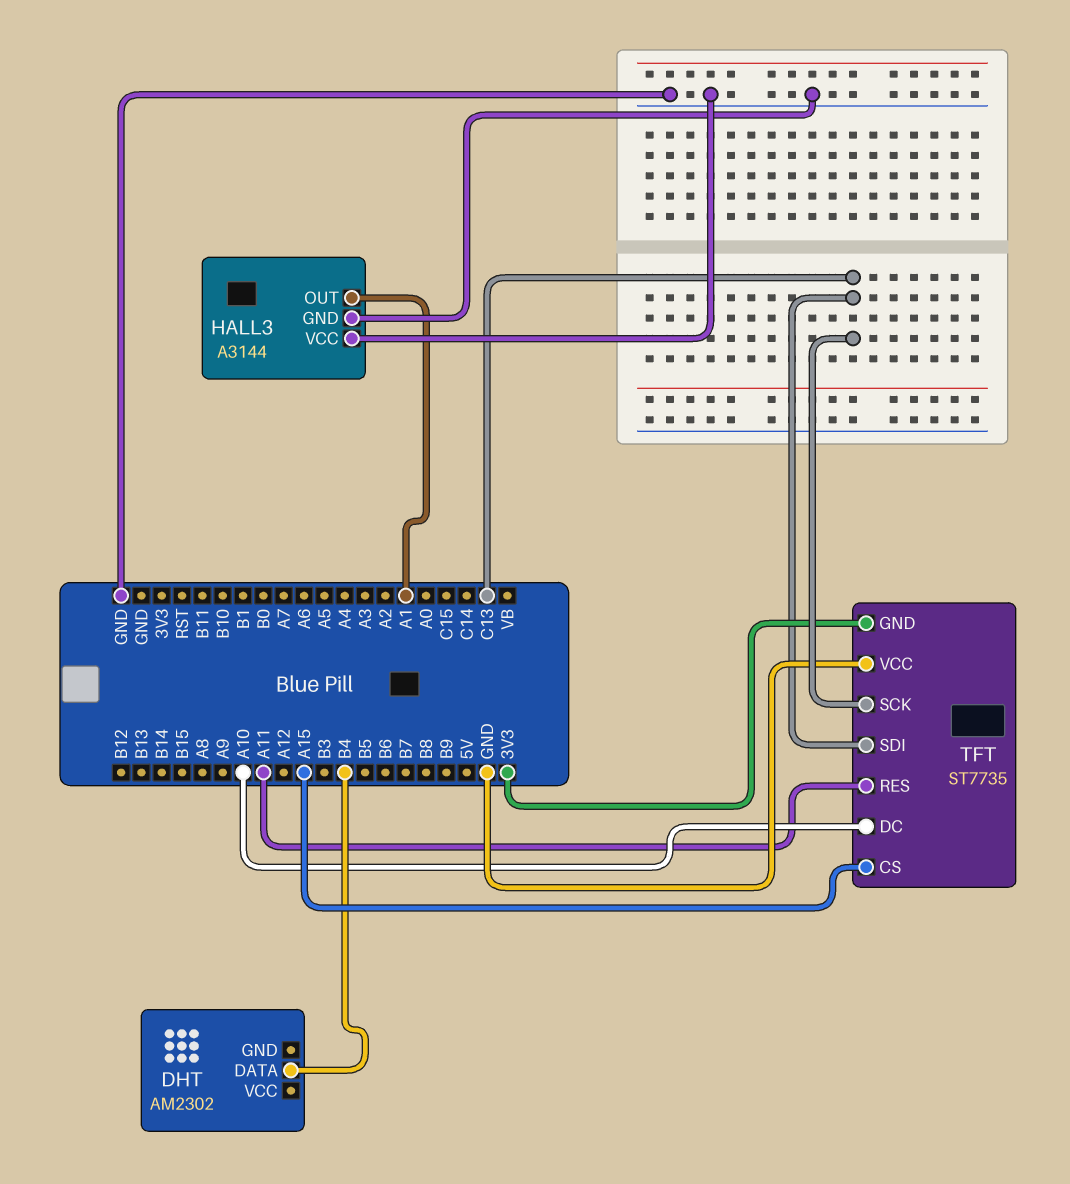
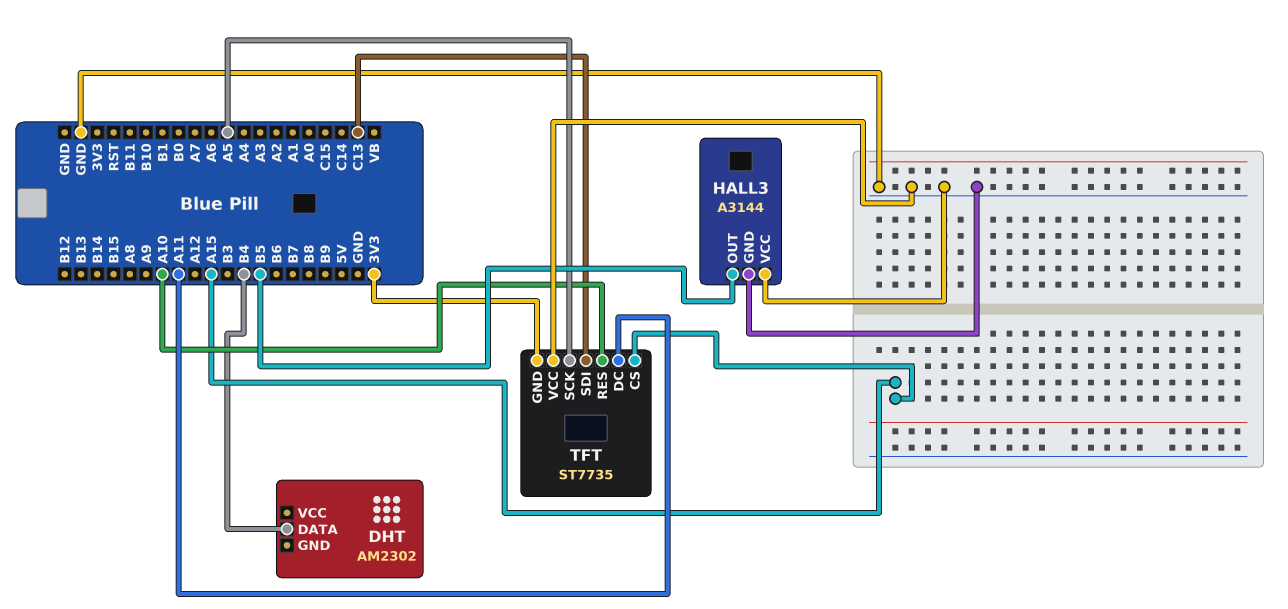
HALL3 pin OUT: A1 -> B5
TFT pin DC: A10 -> A11
TFT pin RES: A11 -> A10
TFT pin SCK: C13 -> A5

